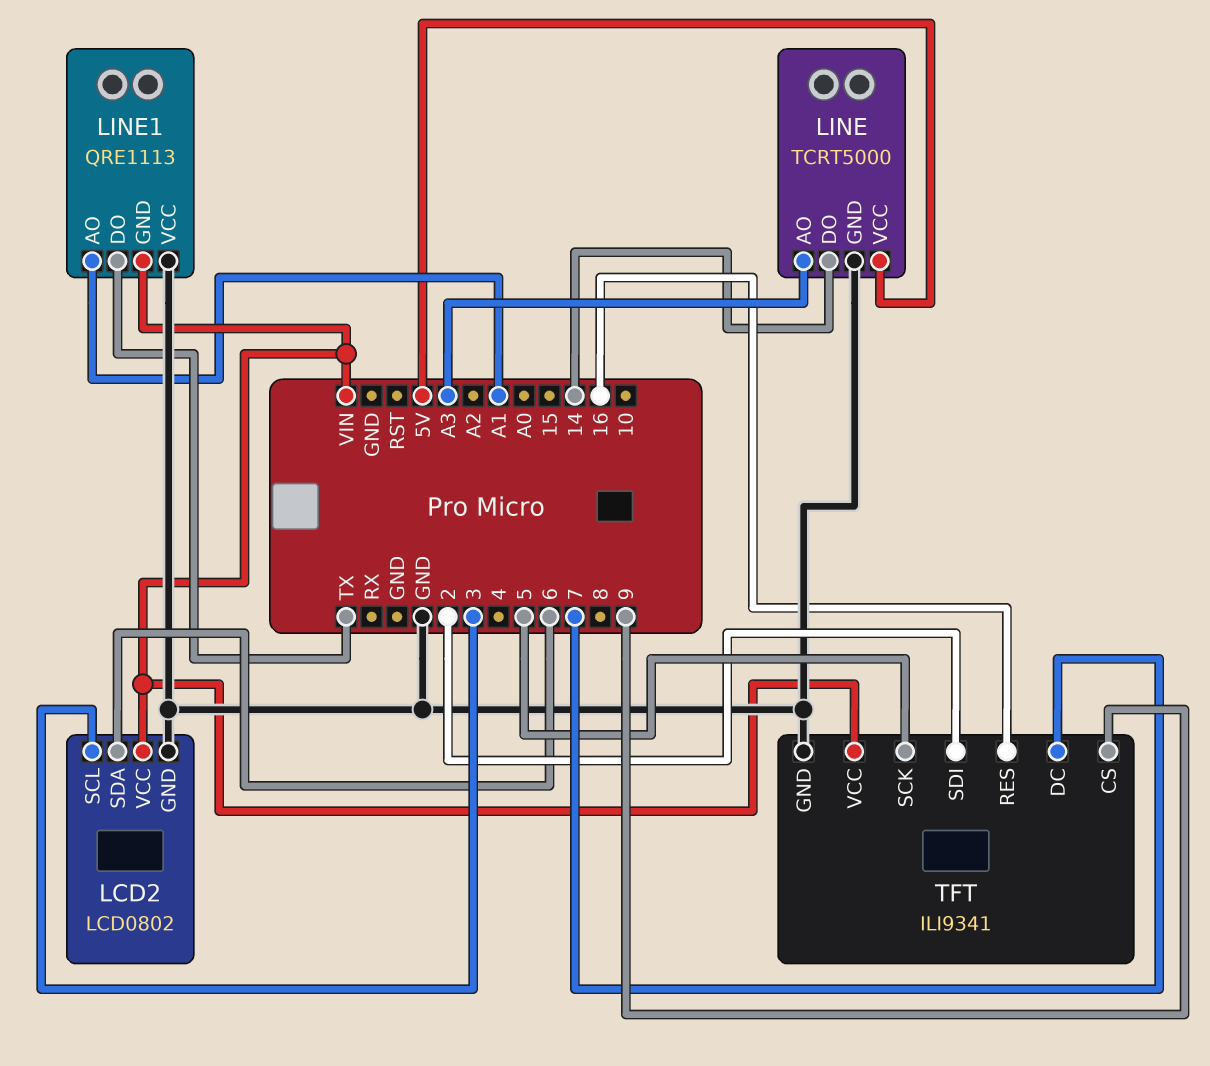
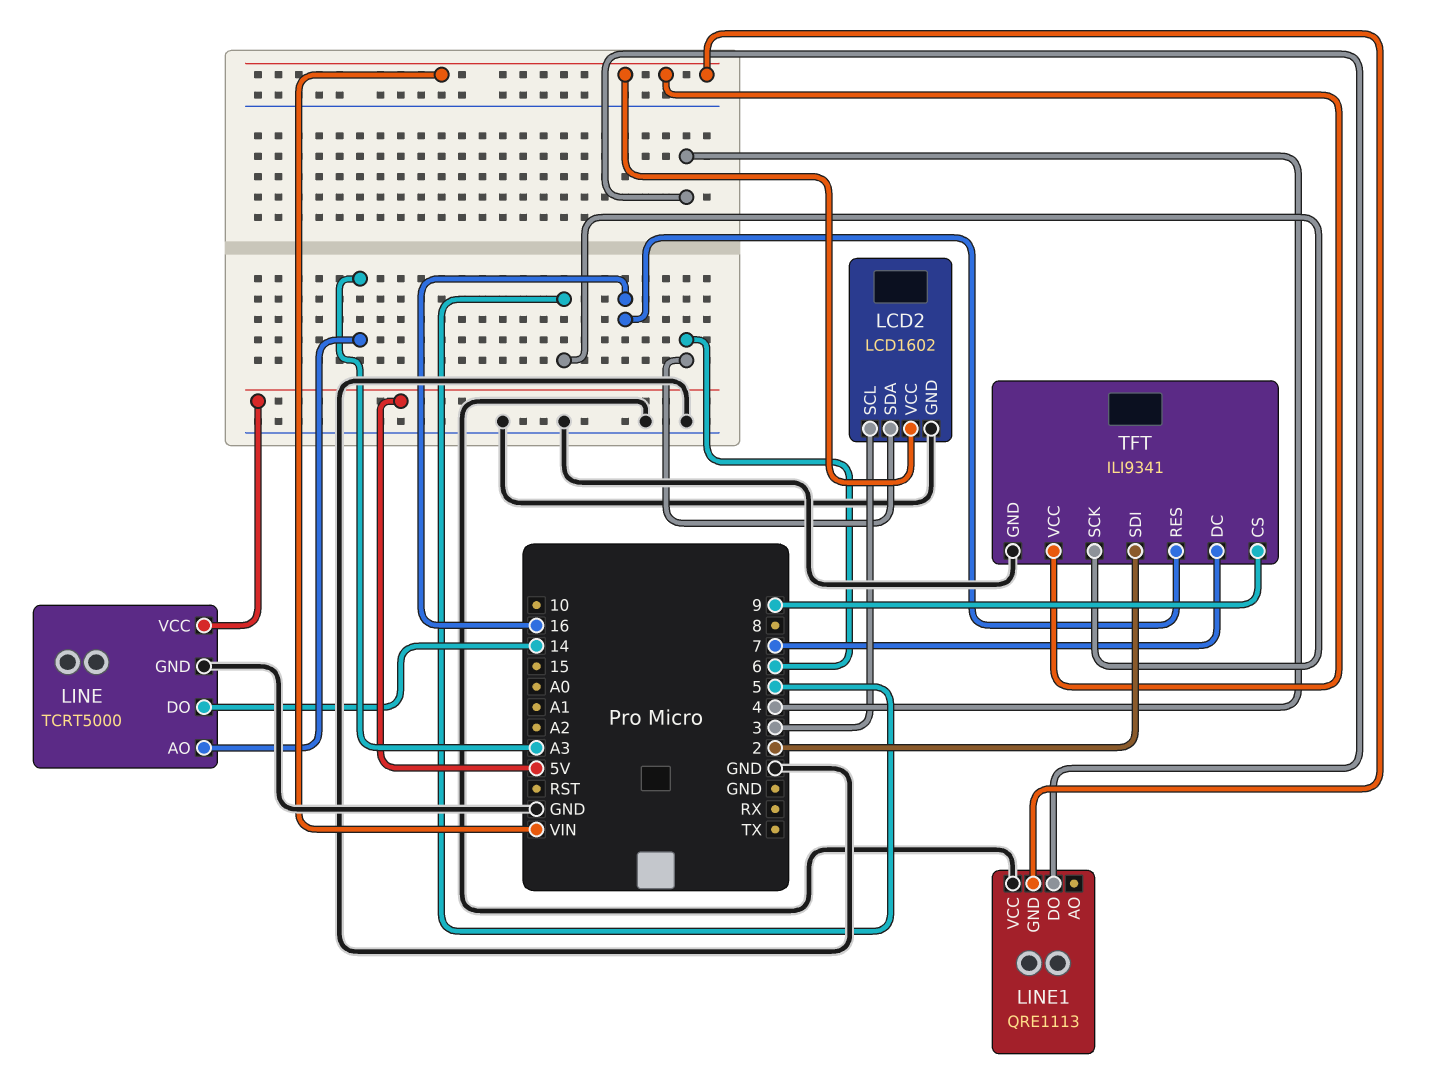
LCD2: LCD0802 -> LCD1602
LINE1 pin AO: A1 -> none
LINE1 pin DO: TX -> 4

